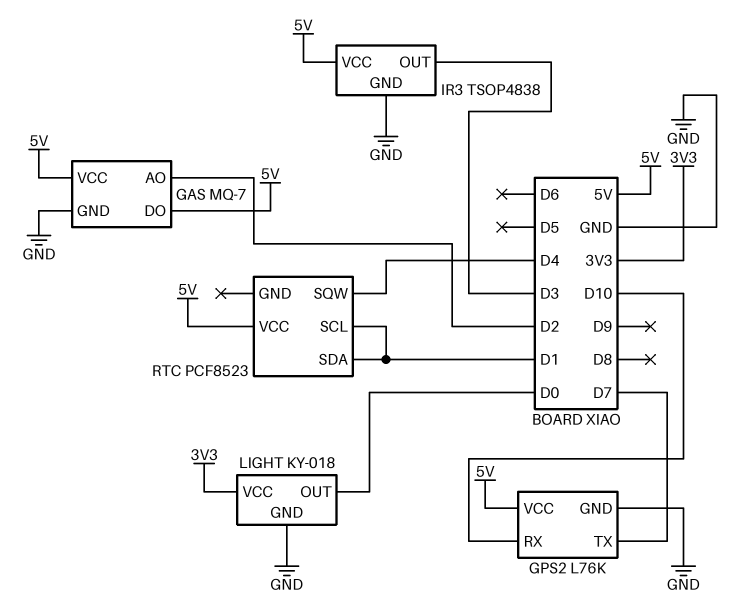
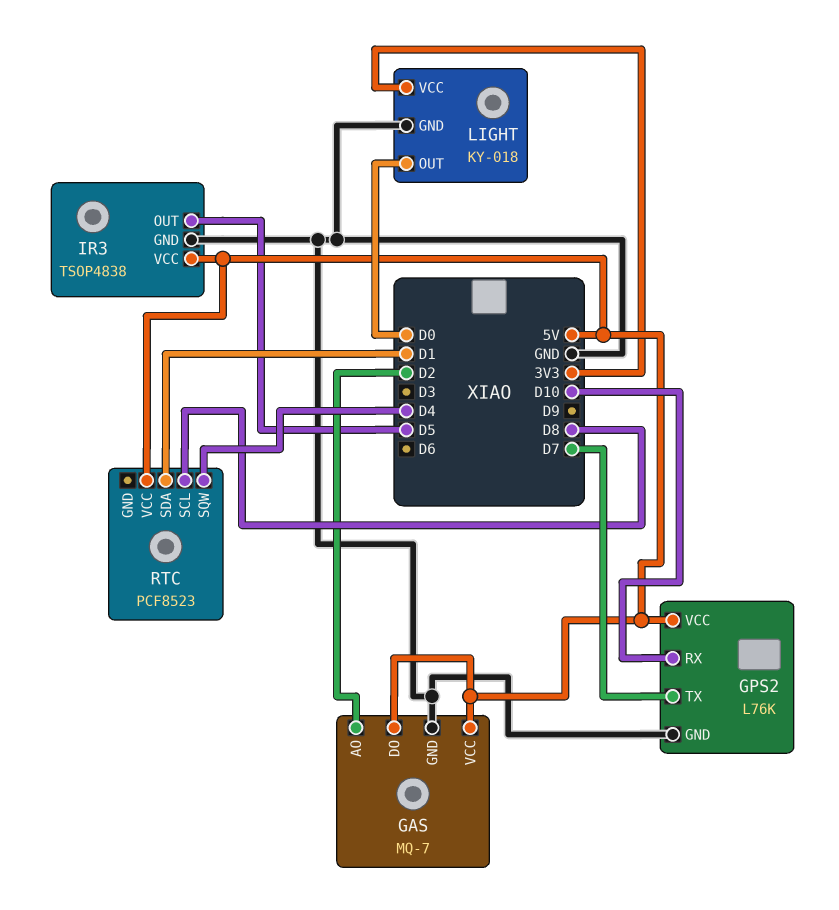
IR3 pin OUT: D3 -> D5
RTC pin SCL: D1 -> D8

